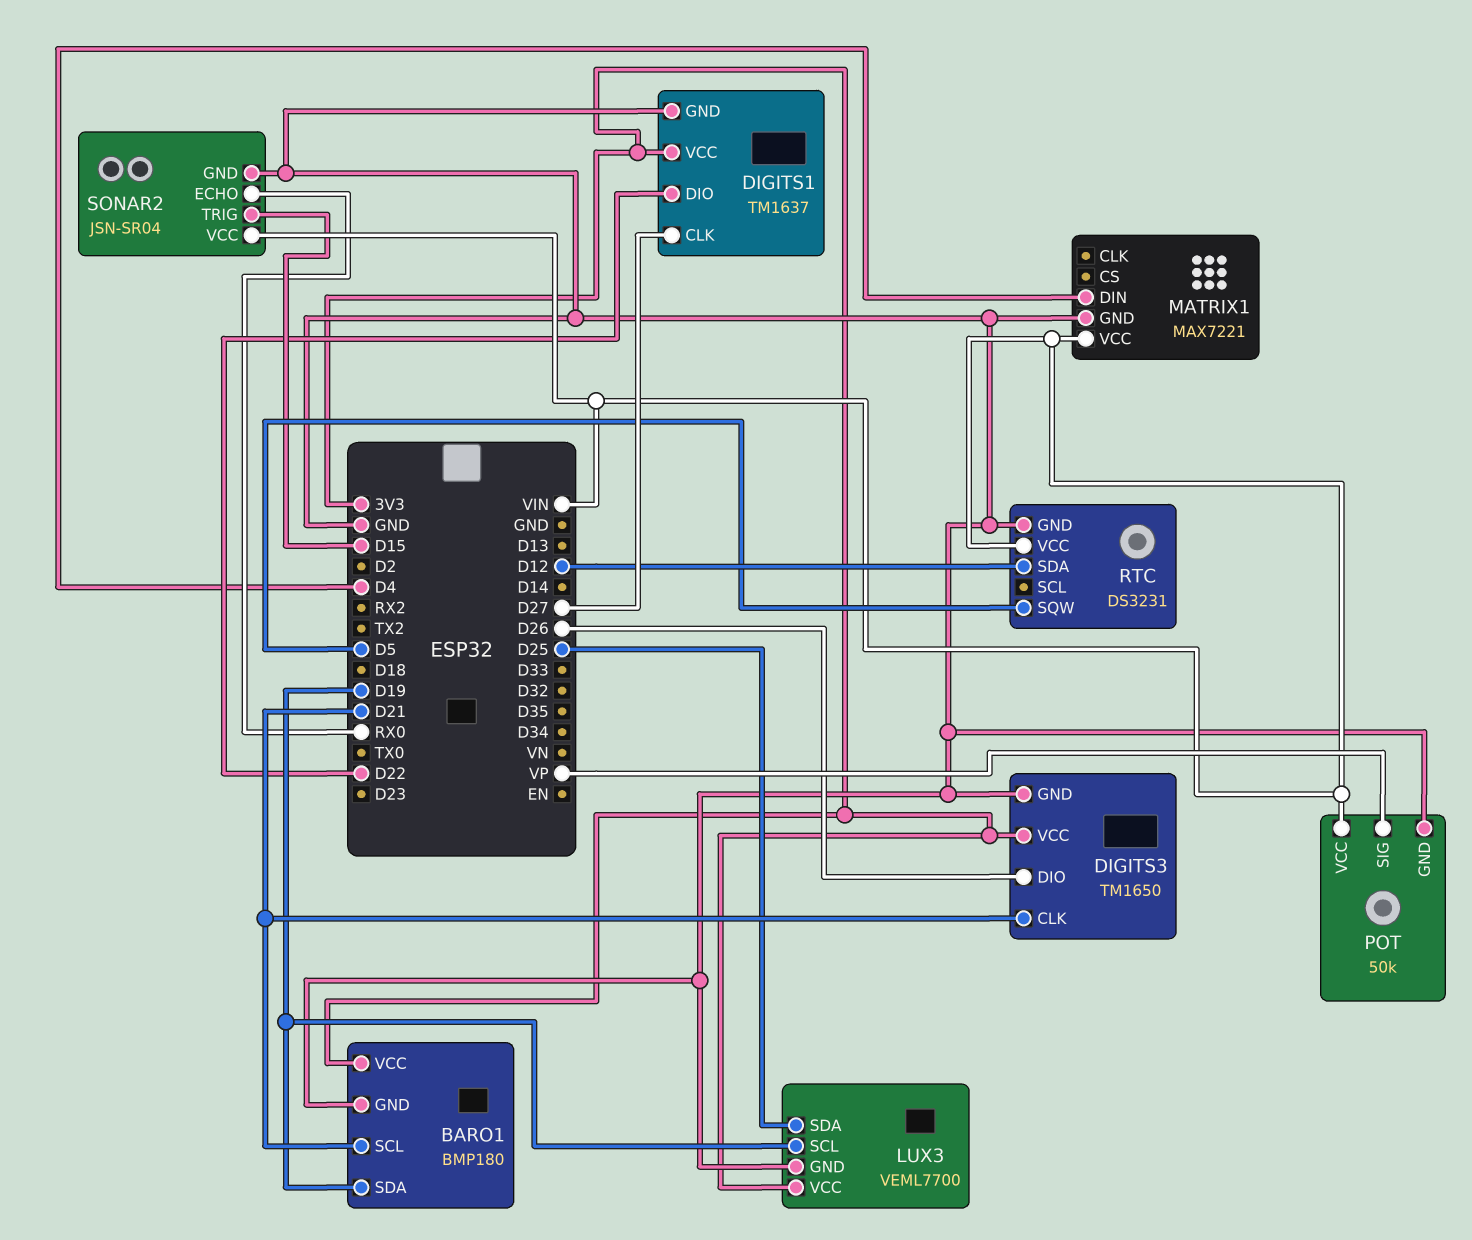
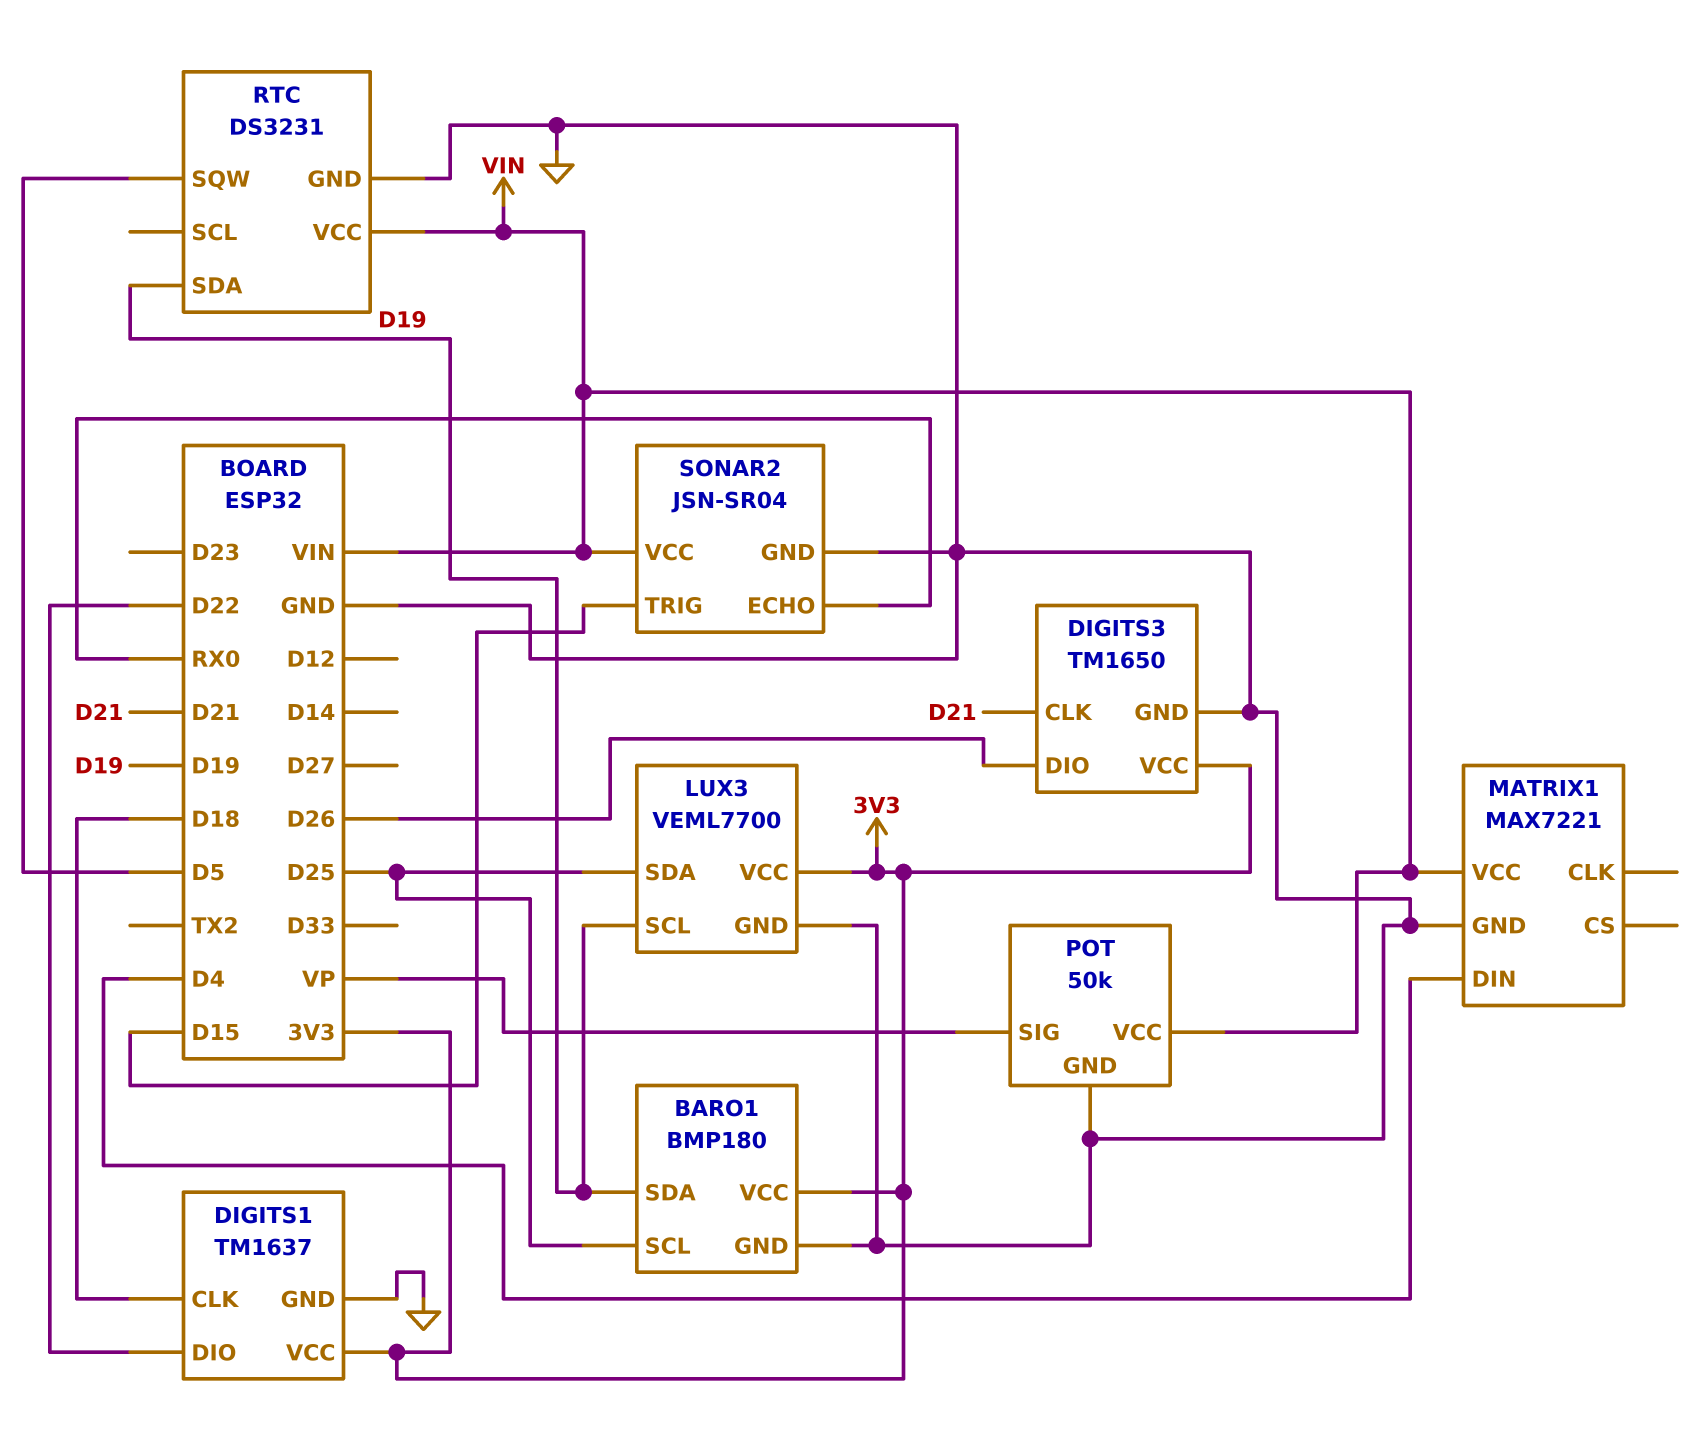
BARO1 pin SCL: D21 -> D25
DIGITS1 pin CLK: D27 -> D18
RTC pin SDA: D12 -> D19

